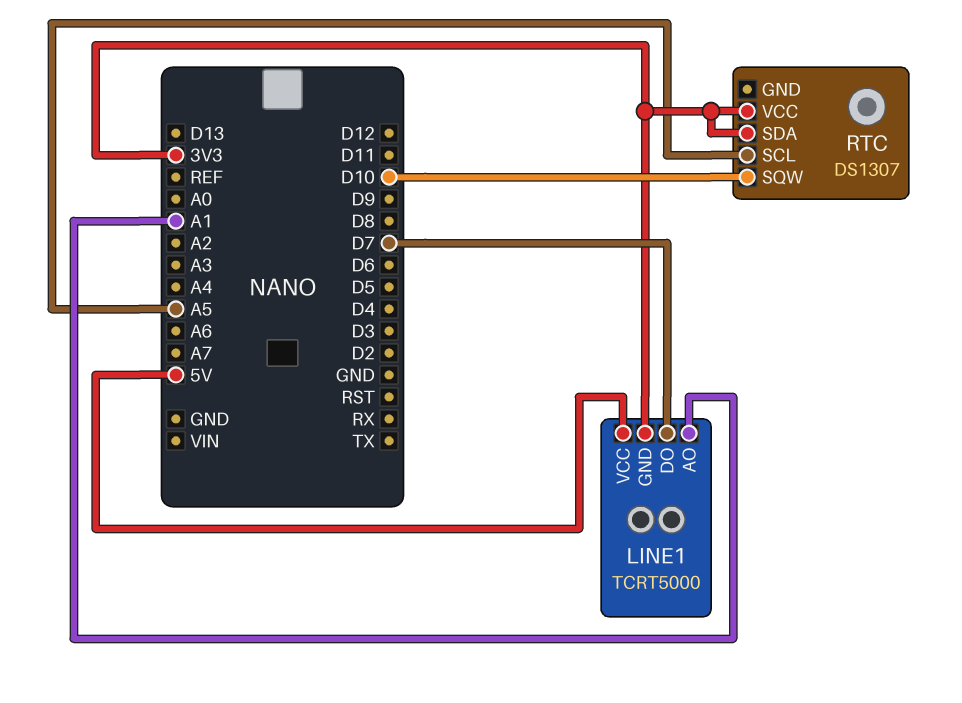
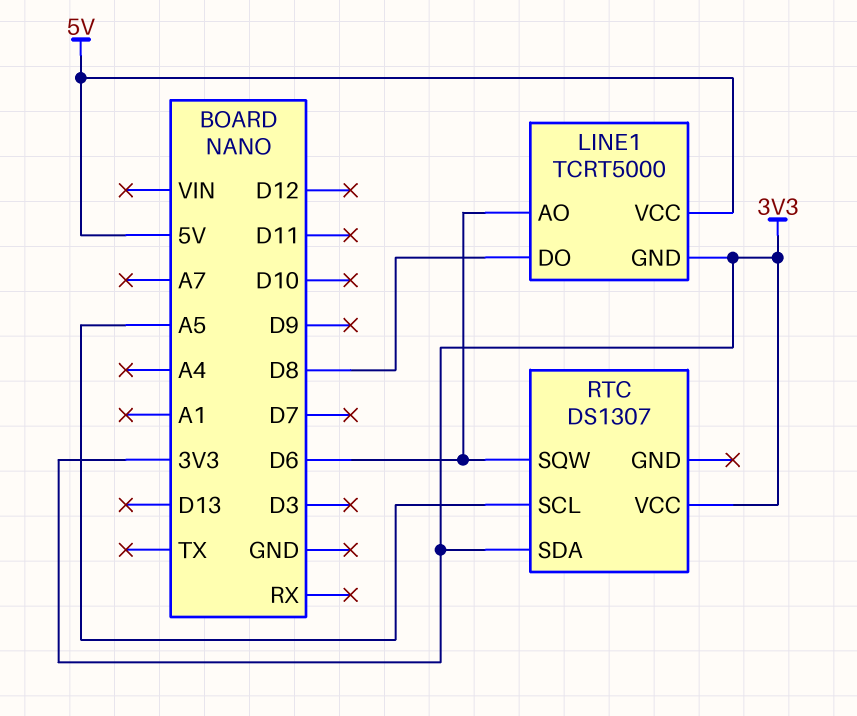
LINE1 pin AO: A1 -> D6
LINE1 pin DO: D7 -> D8
RTC pin SQW: D10 -> D6

